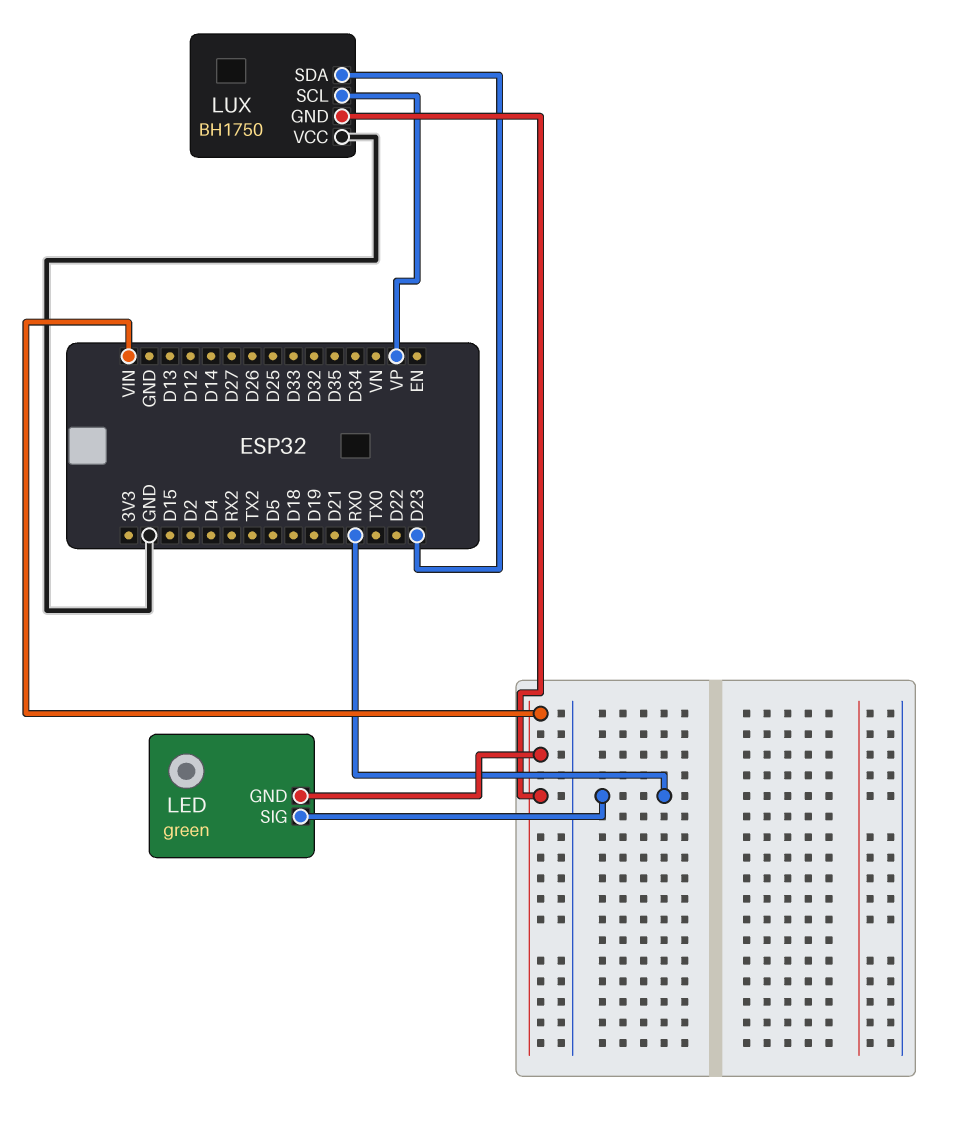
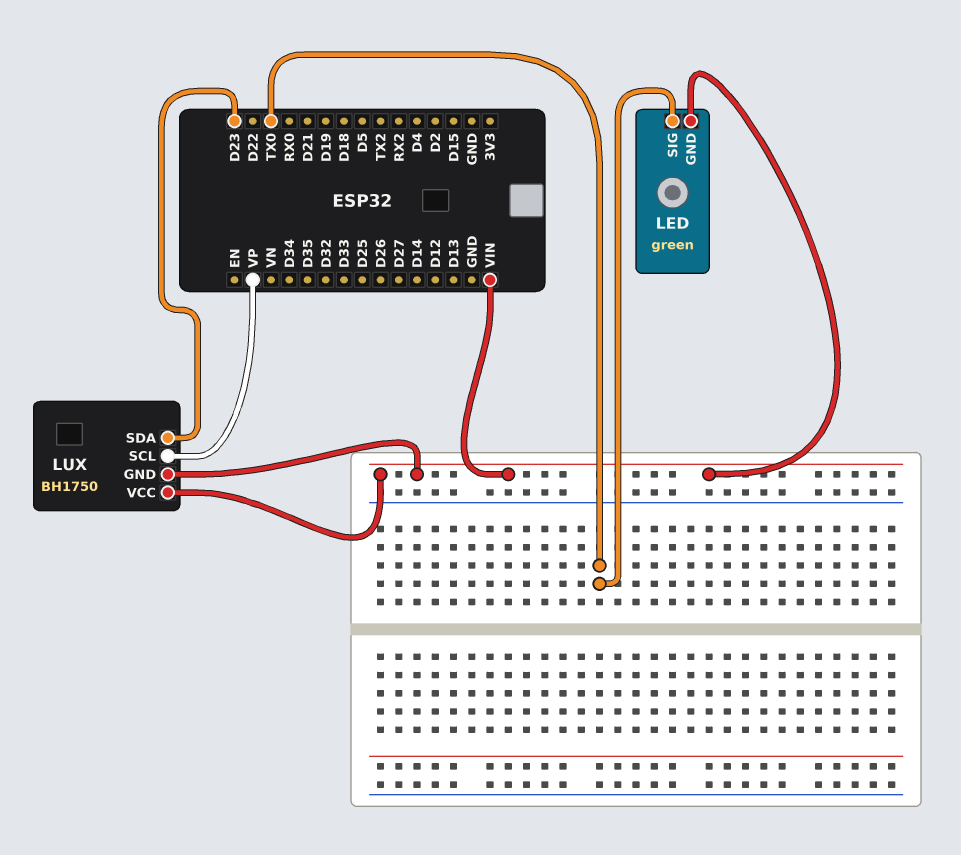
LED pin SIG: RX0 -> TX0
LUX pin VCC: GND -> VIN

